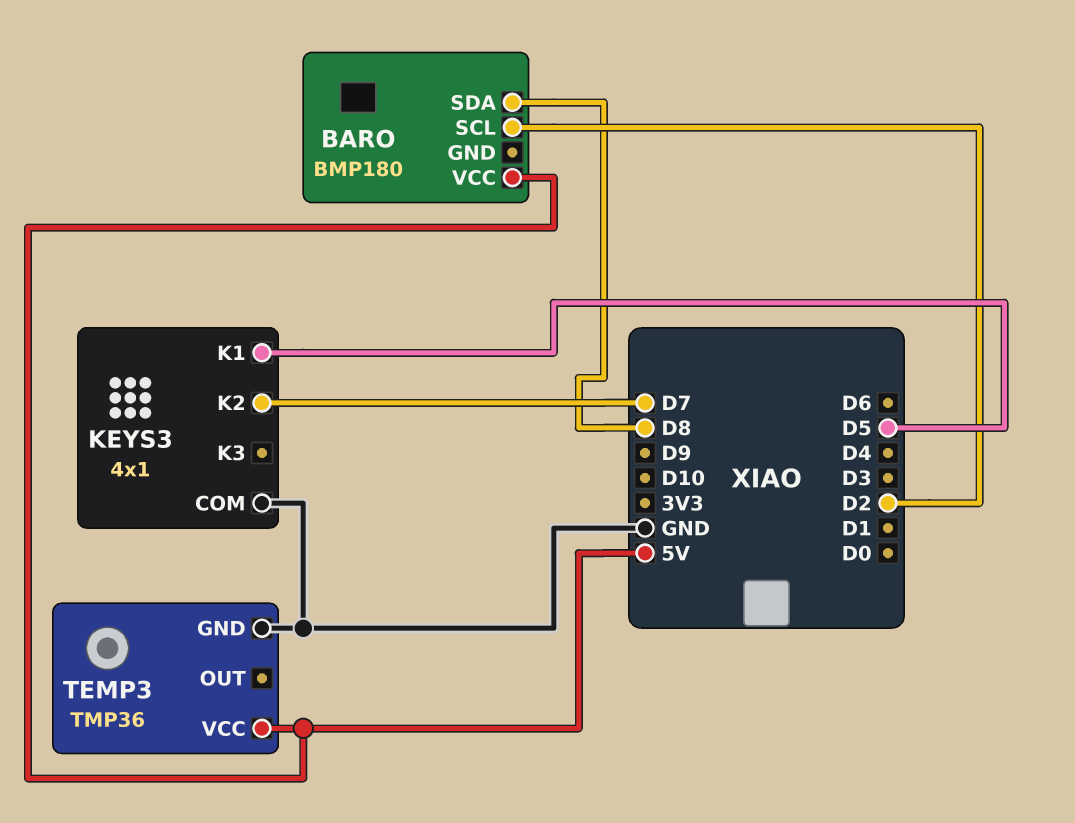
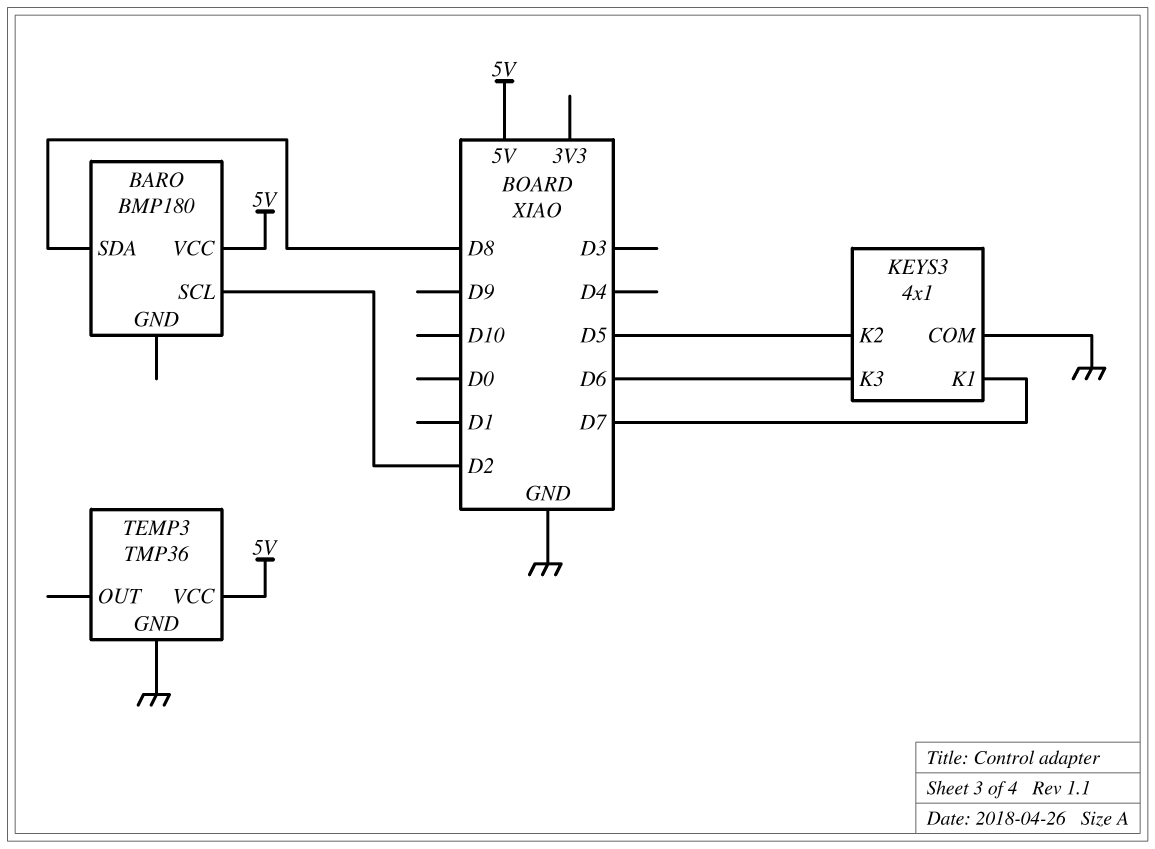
KEYS3 pin K1: D5 -> D7
KEYS3 pin K2: D7 -> D5
KEYS3 pin K3: none -> D6

